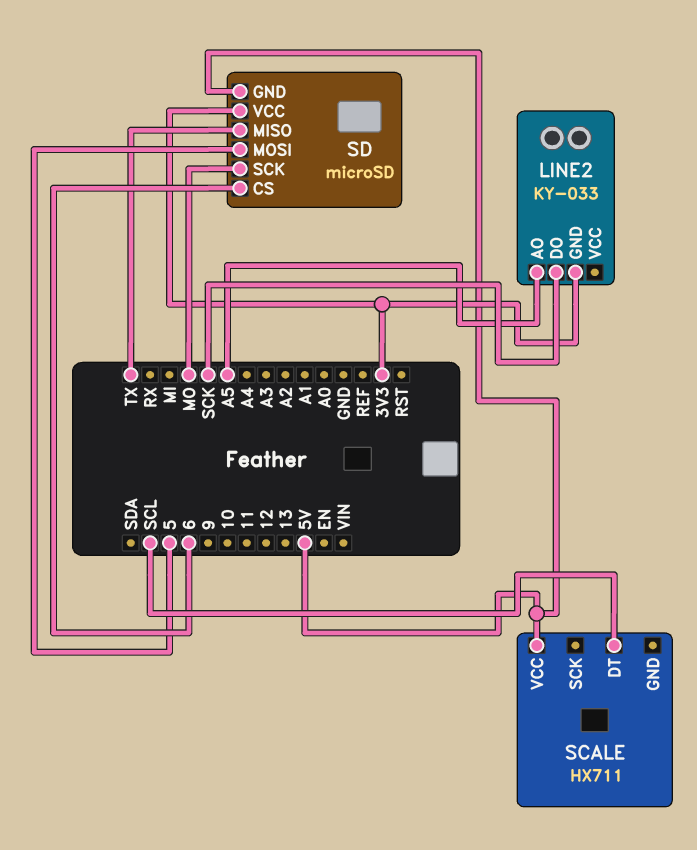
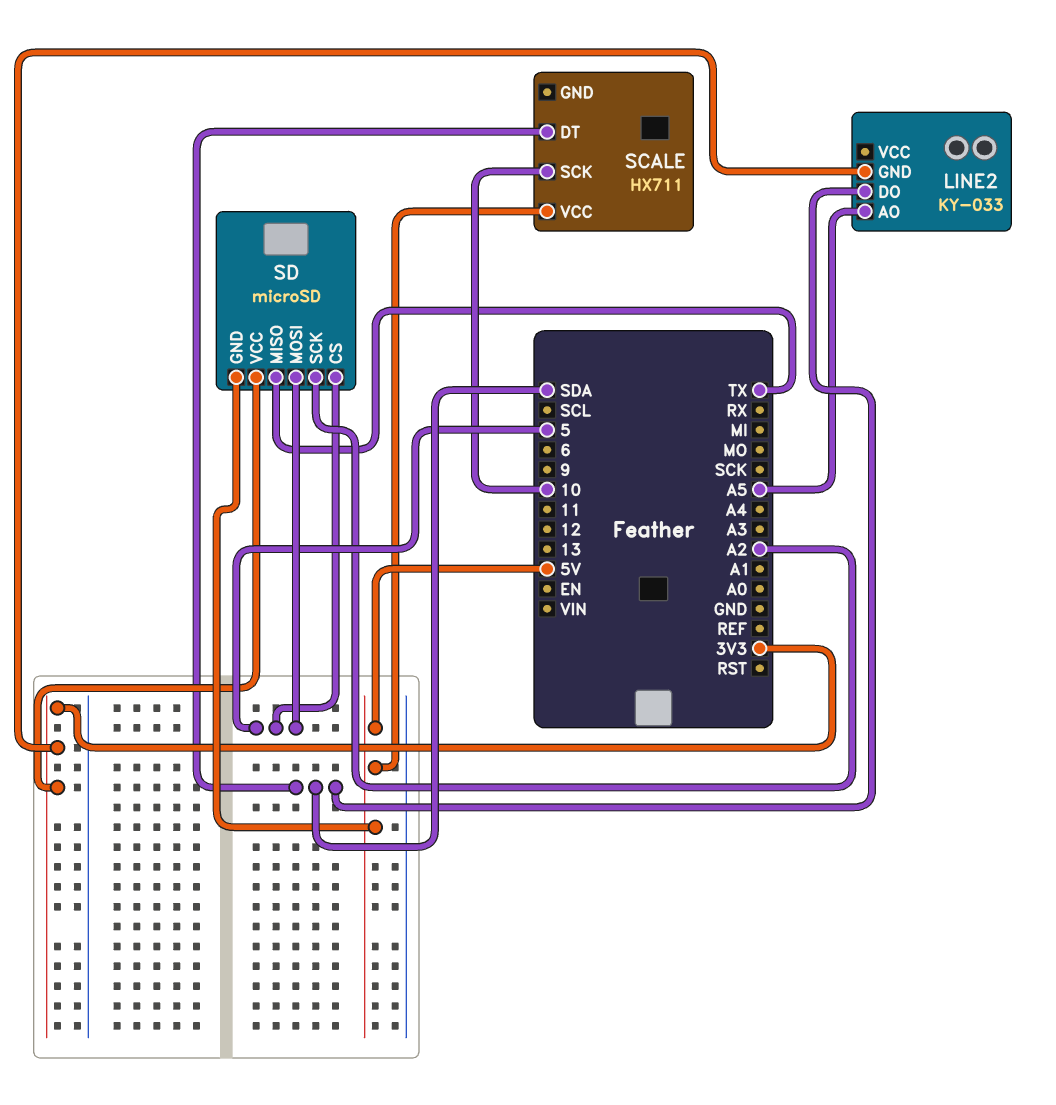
LINE2 pin DO: SCK -> SDA
SCALE pin DT: SCL -> SDA
SCALE pin SCK: none -> 10
SD pin CS: 6 -> 5
SD pin SCK: MO -> A2

